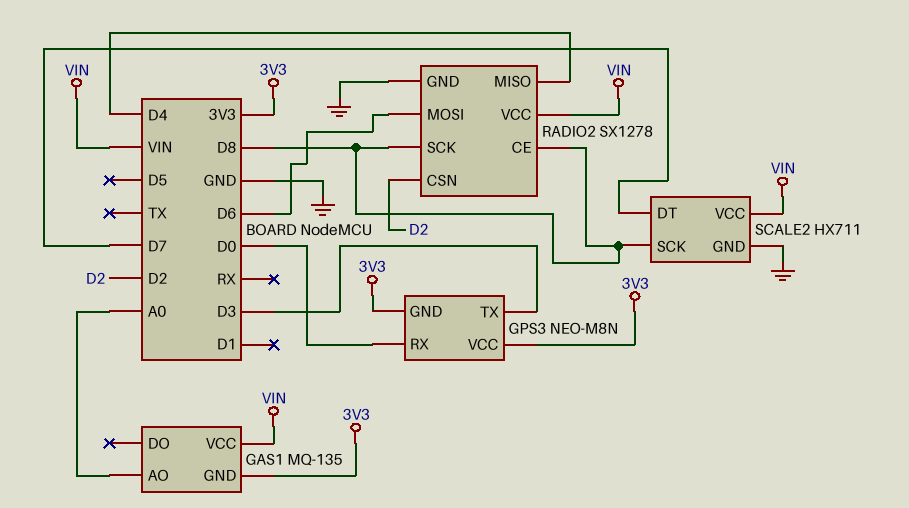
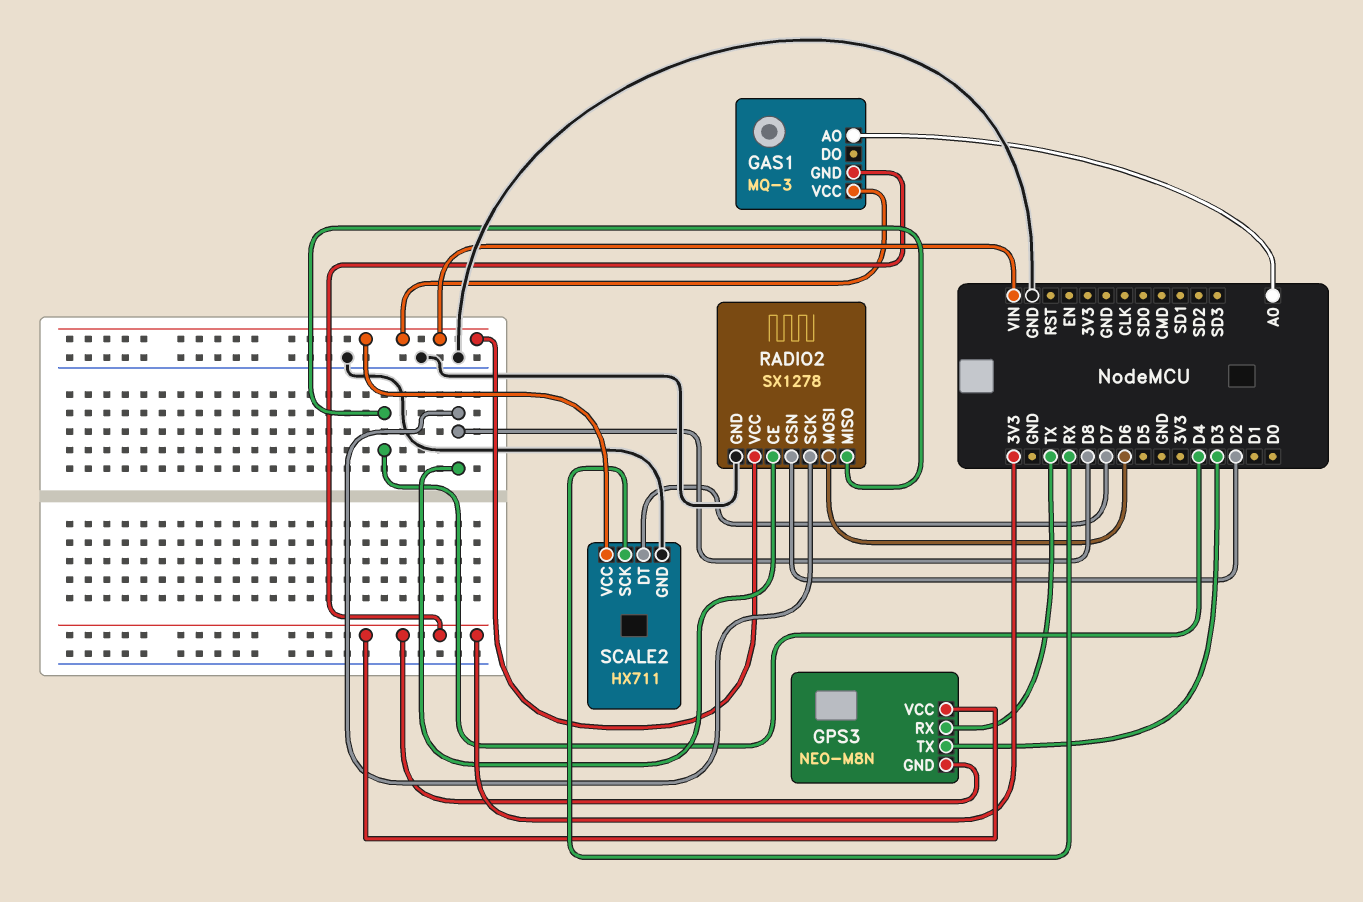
GAS1: MQ-135 -> MQ-3
GPS3 pin RX: D0 -> TX
SCALE2 pin SCK: D8 -> RX

